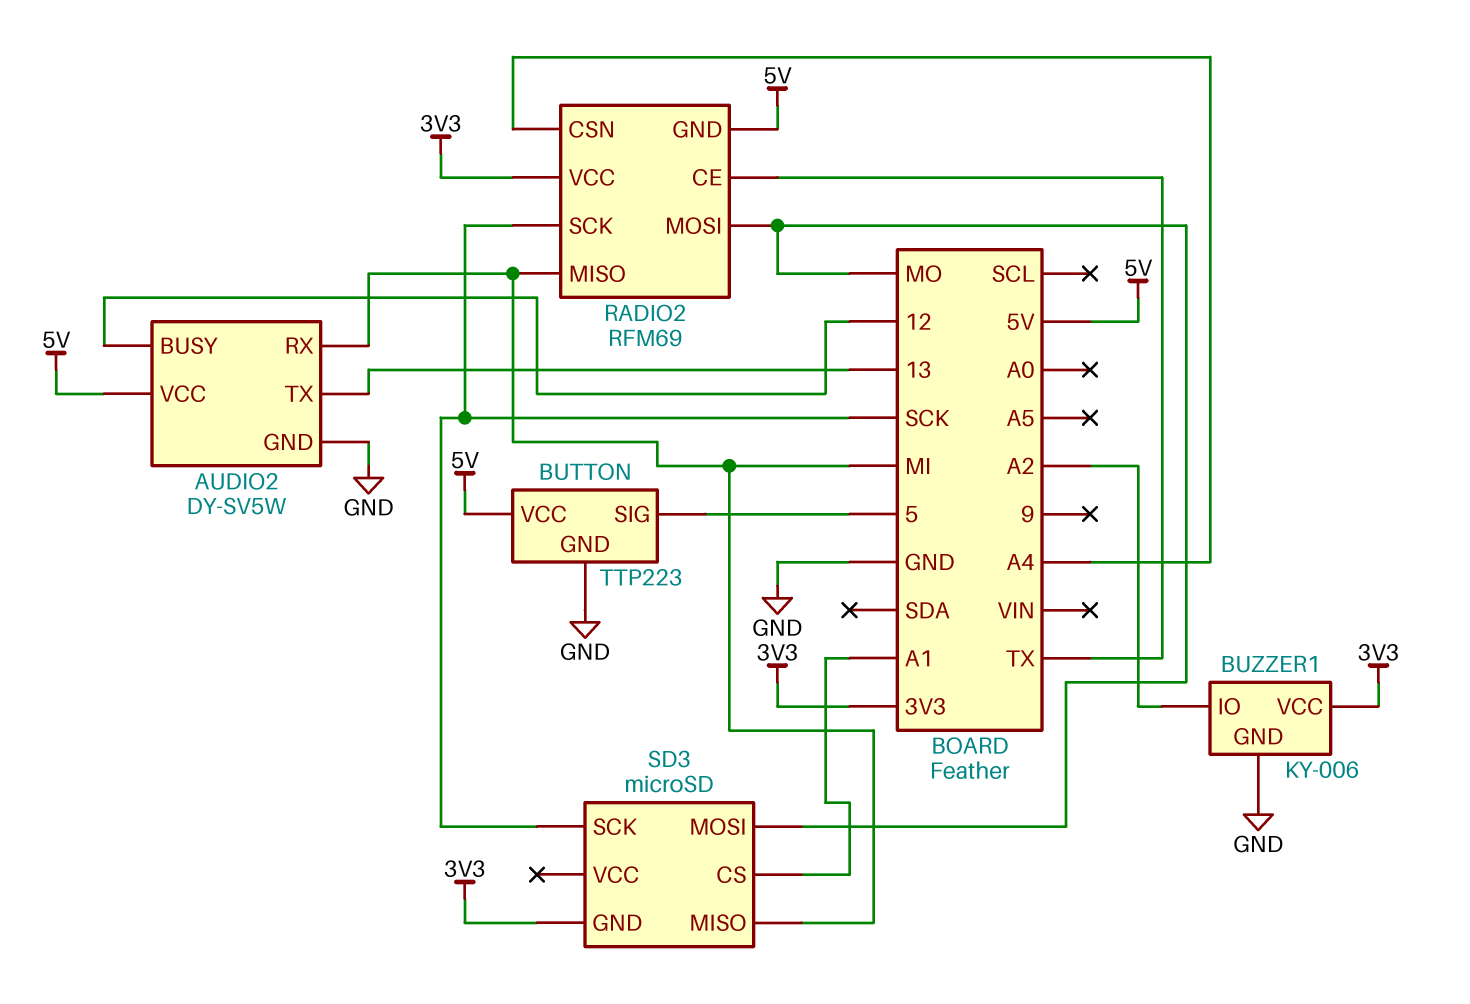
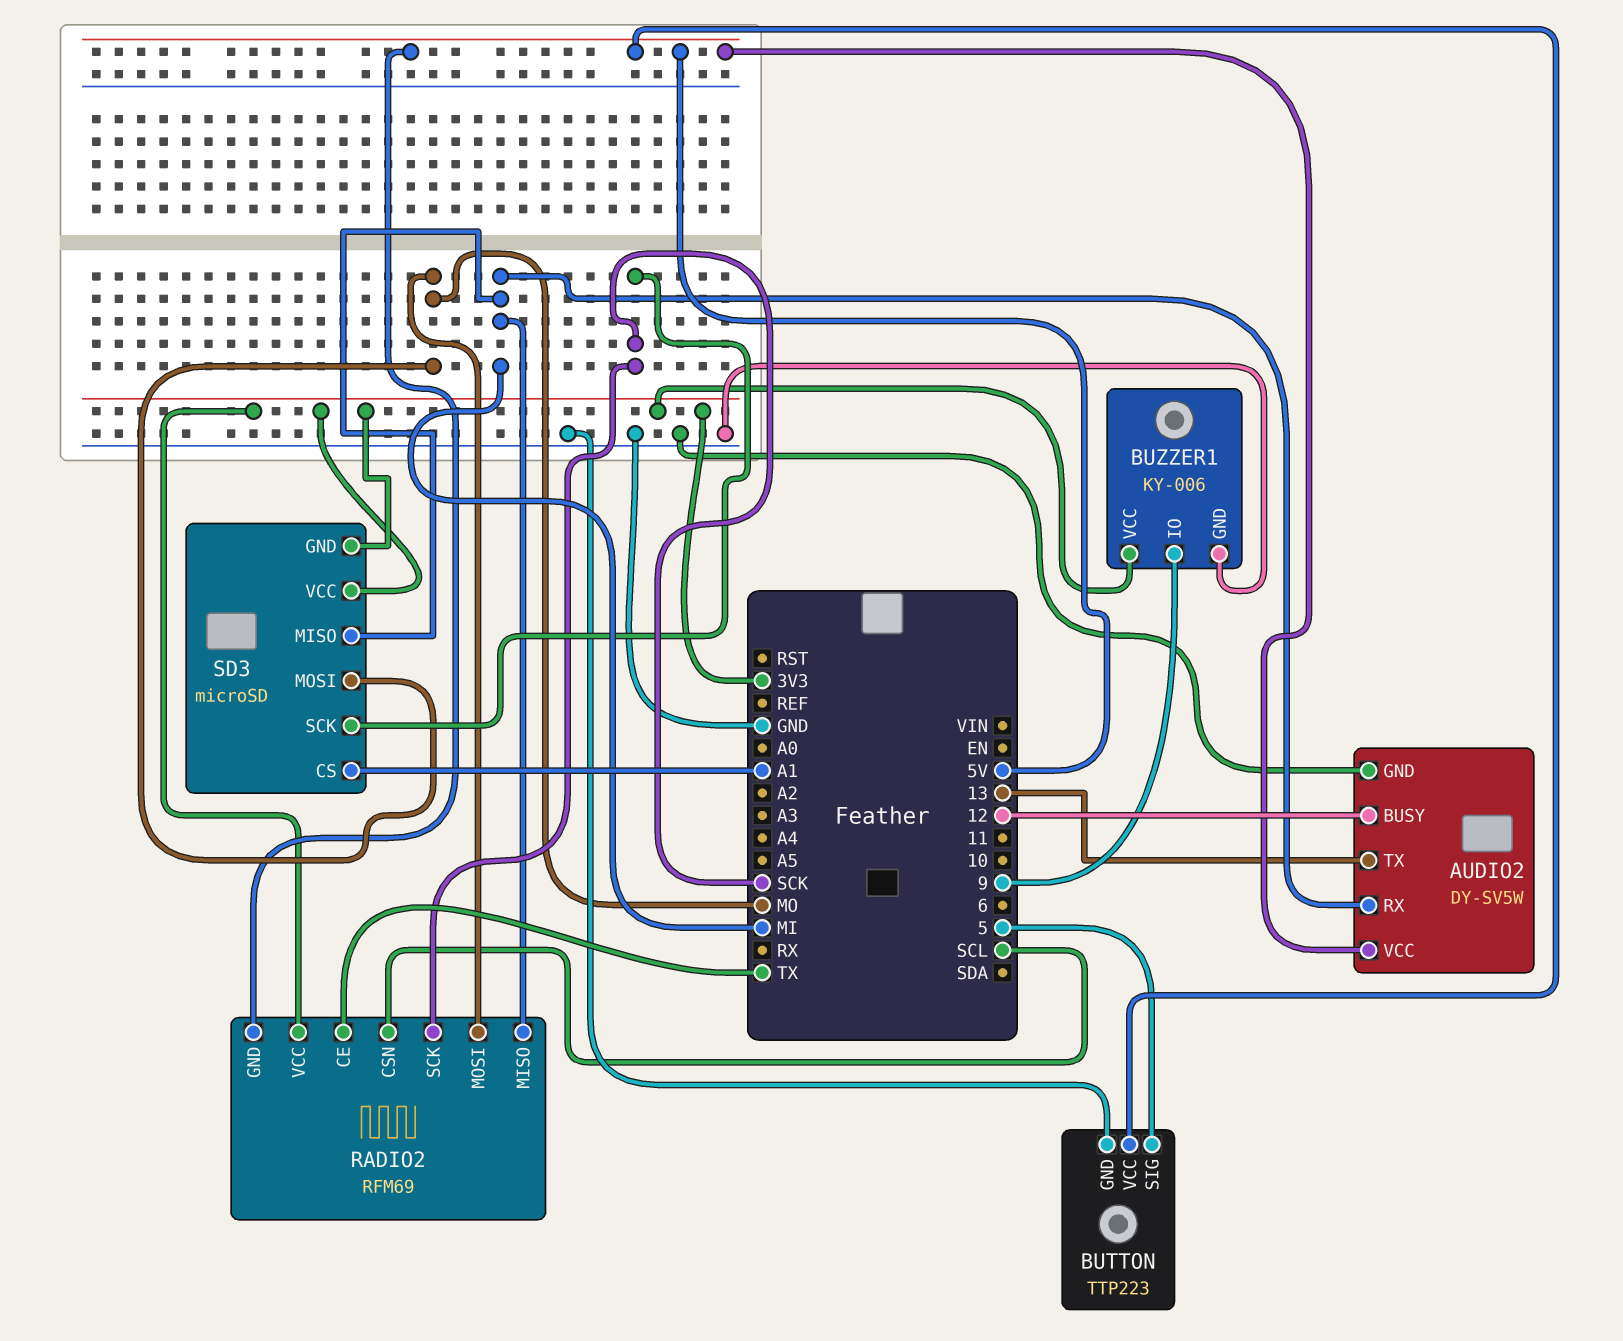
BUZZER1 pin IO: A2 -> 9
RADIO2 pin CSN: A4 -> SCL
SD3 pin VCC: none -> 3V3

